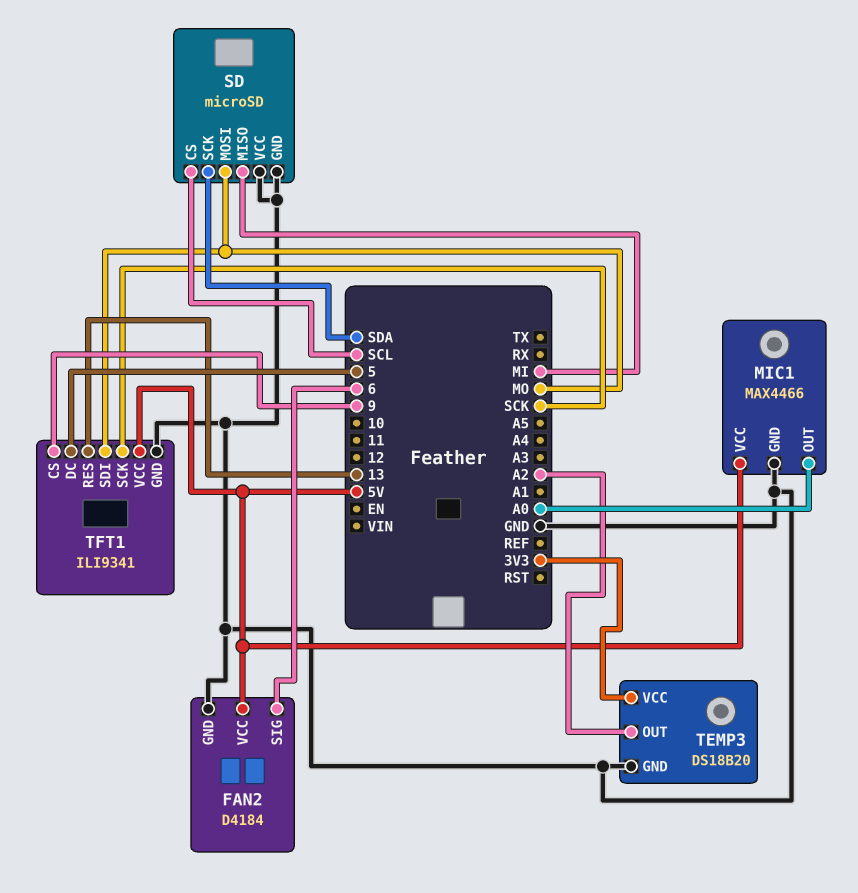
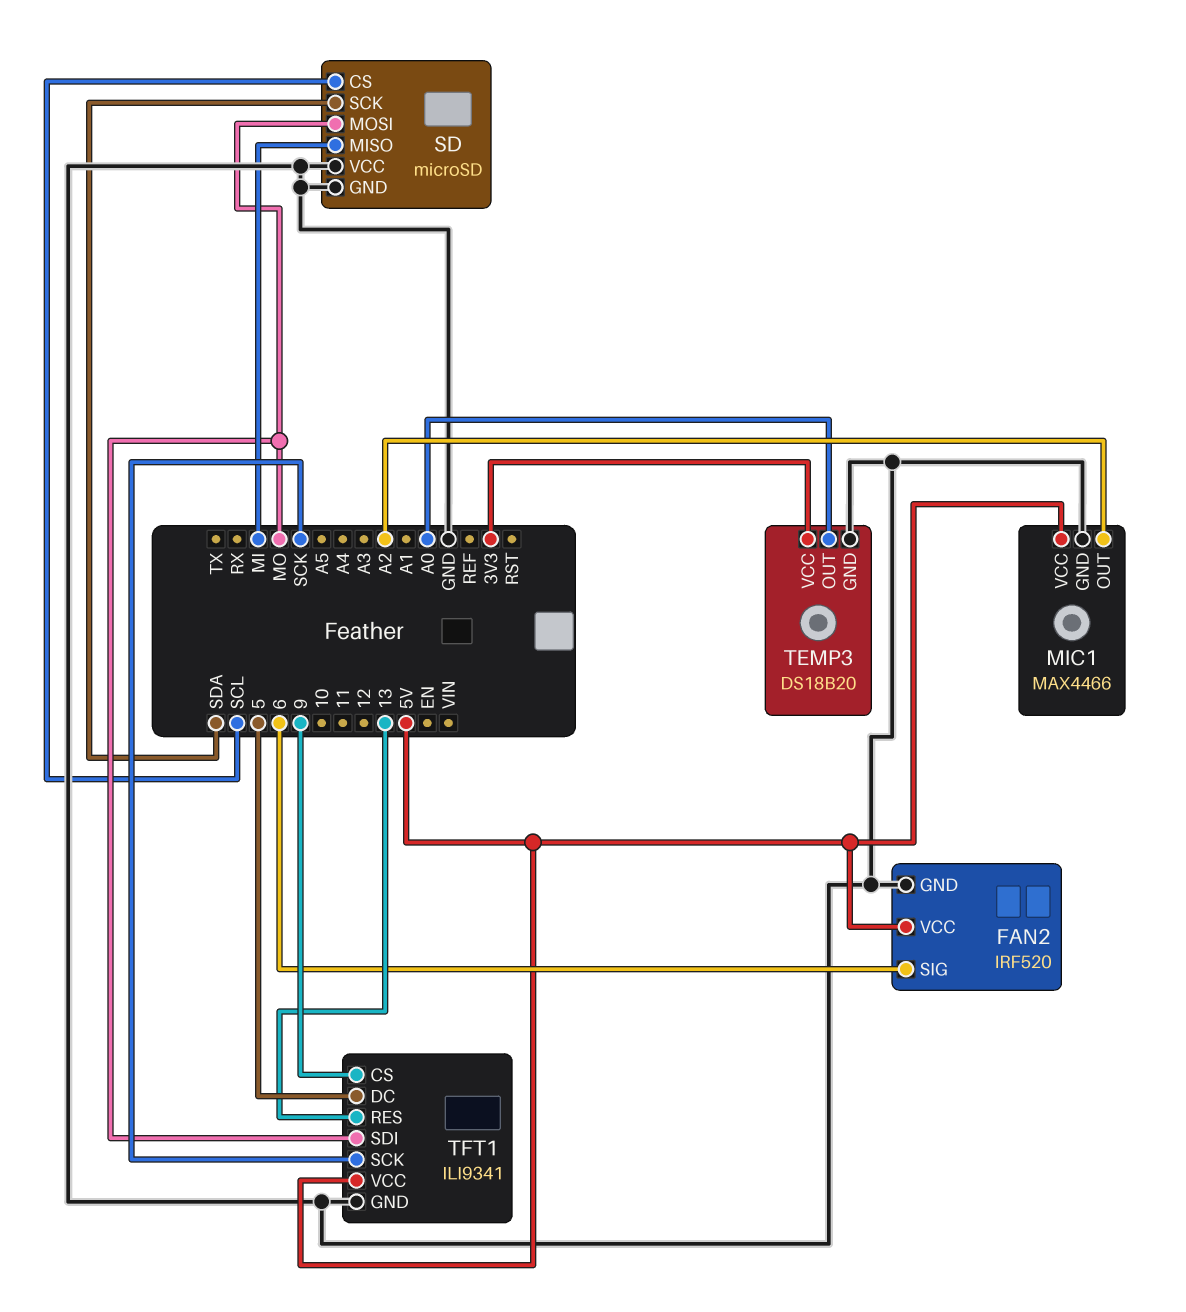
FAN2: D4184 -> IRF520
MIC1 pin OUT: A0 -> A2
TEMP3 pin OUT: A2 -> A0

